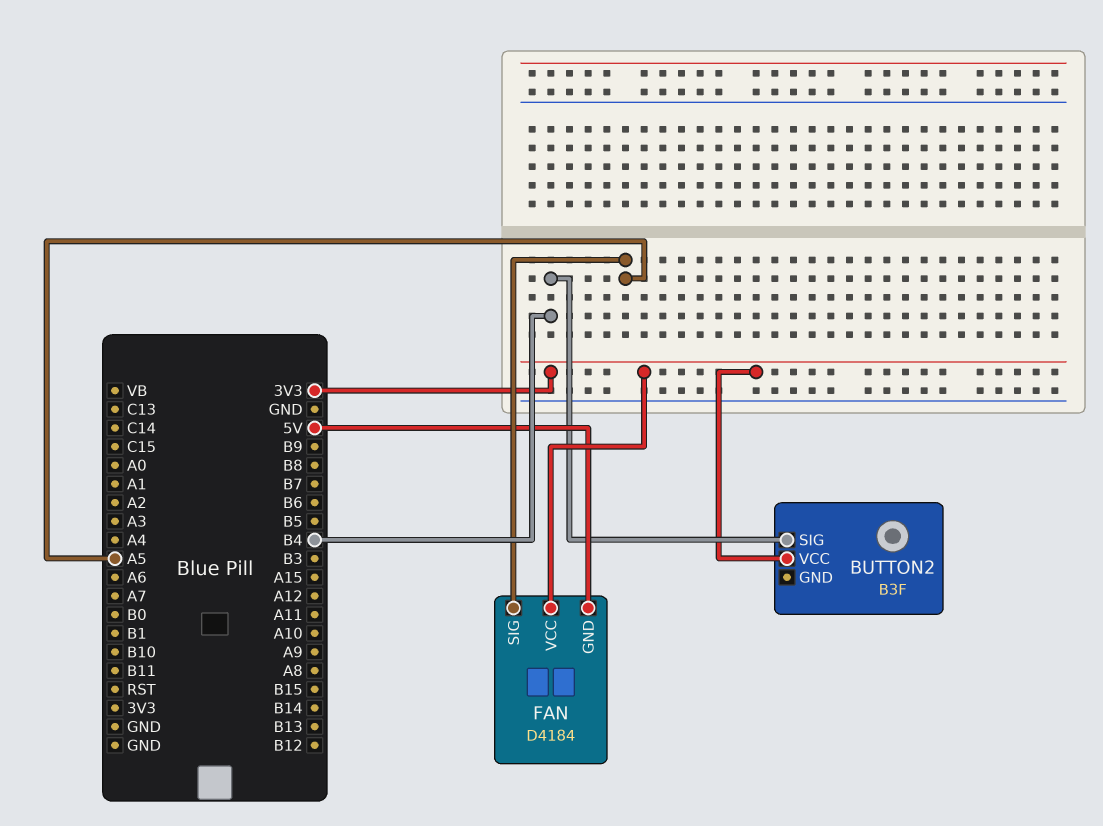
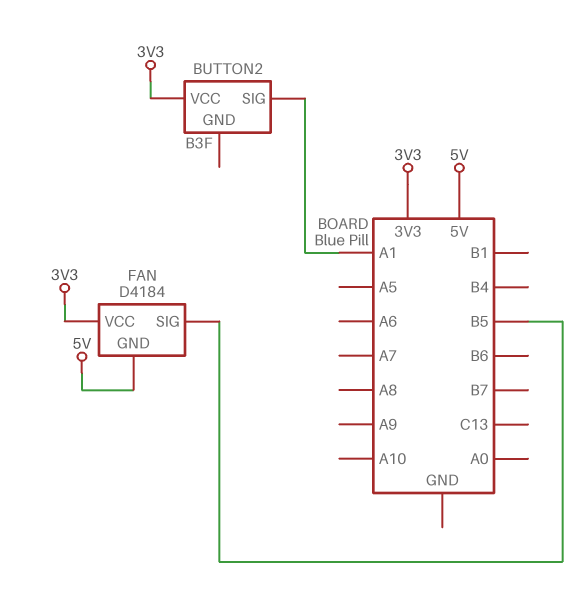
BUTTON2 pin SIG: B4 -> A1
FAN pin SIG: A5 -> B5

